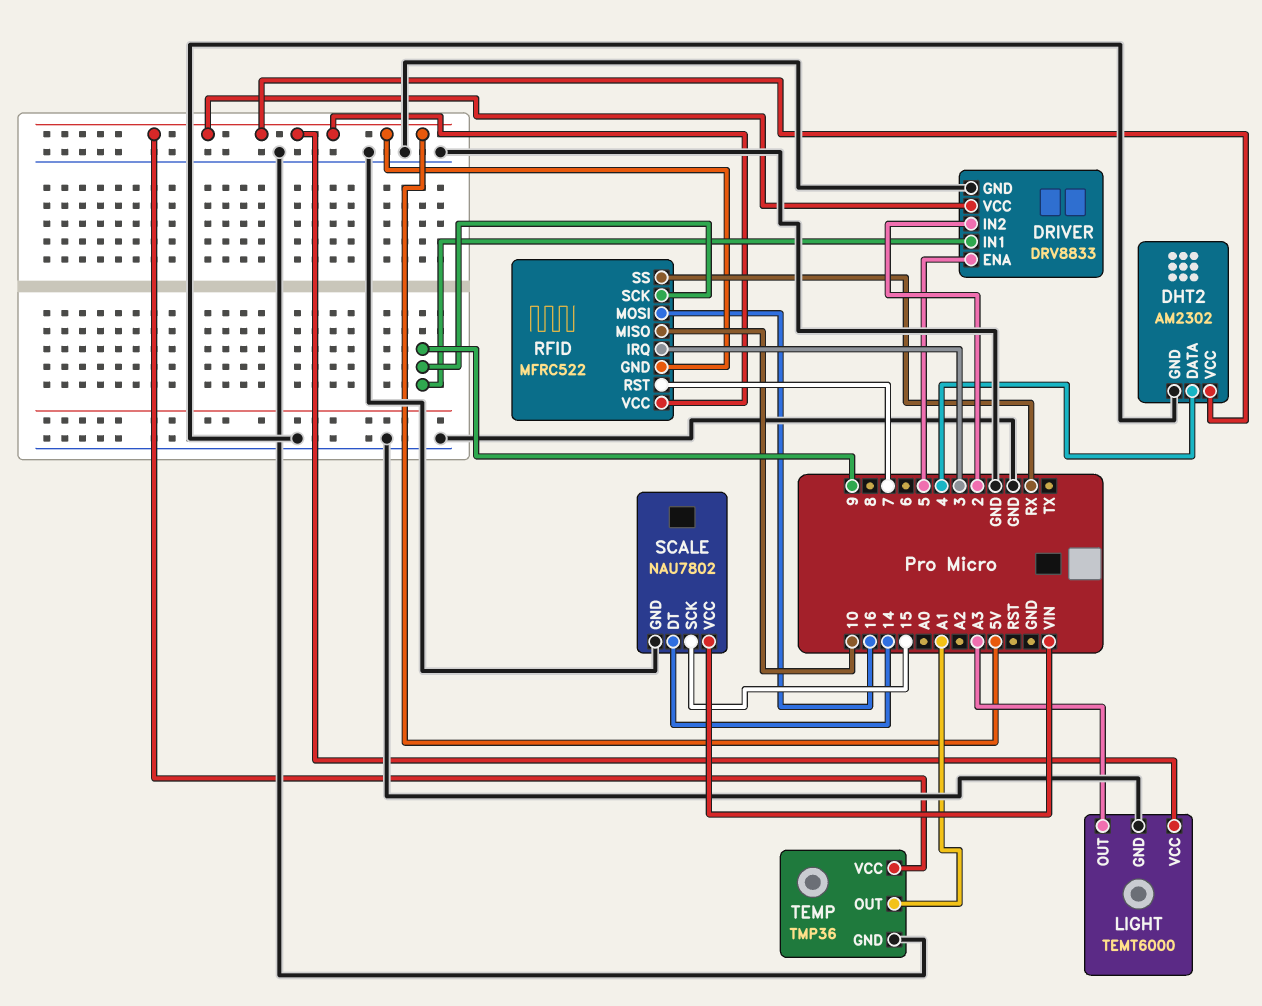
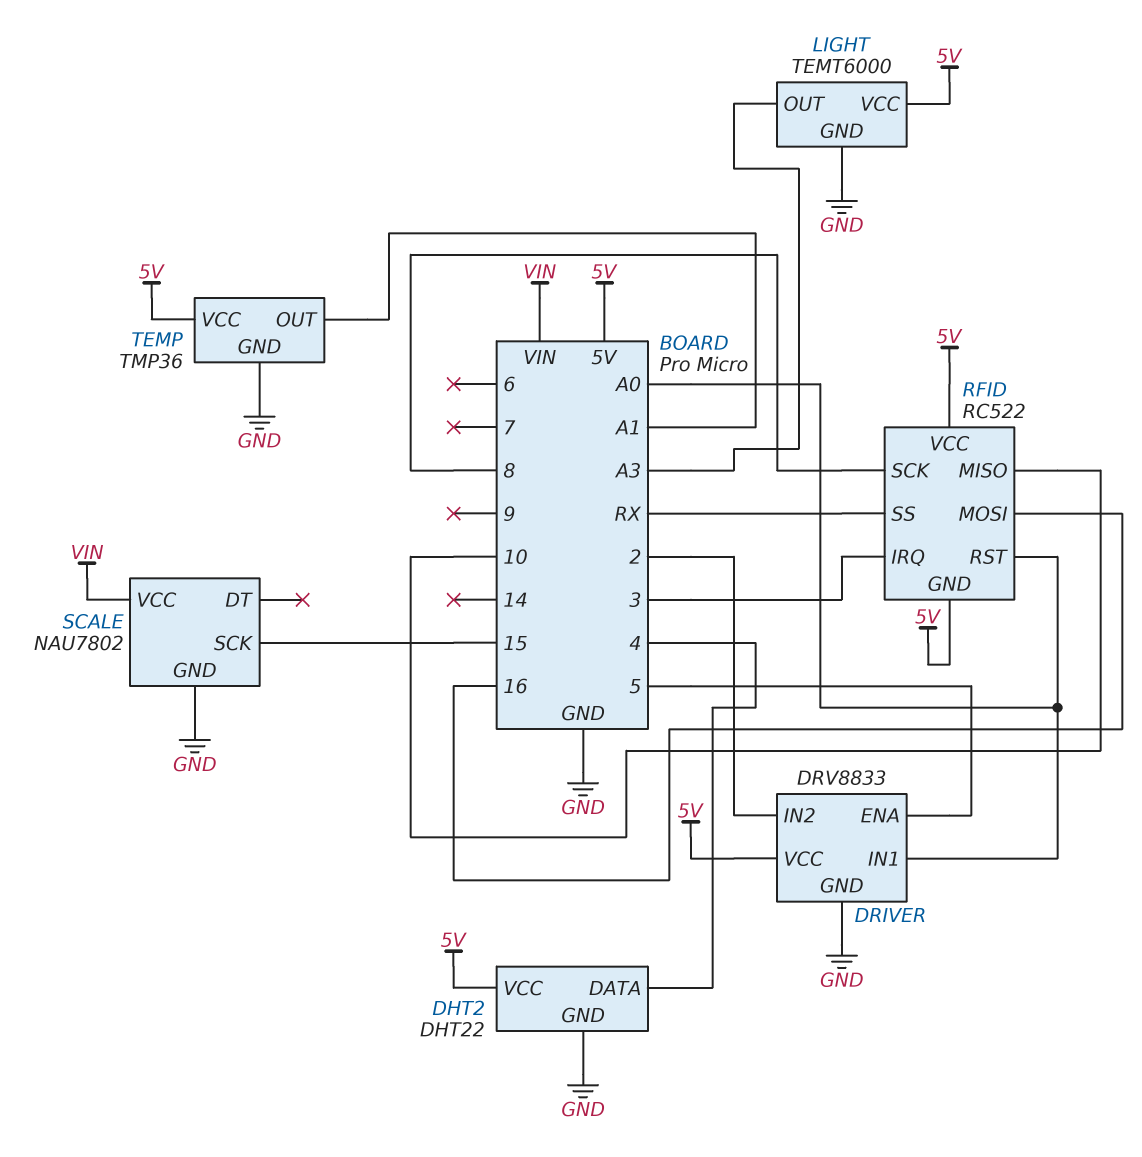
DHT2: AM2302 -> DHT22
DRIVER pin IN1: 9 -> A0
RFID: MFRC522 -> RC522
RFID pin RST: 7 -> A0
RFID pin SCK: 9 -> 8
SCALE pin DT: 14 -> none

